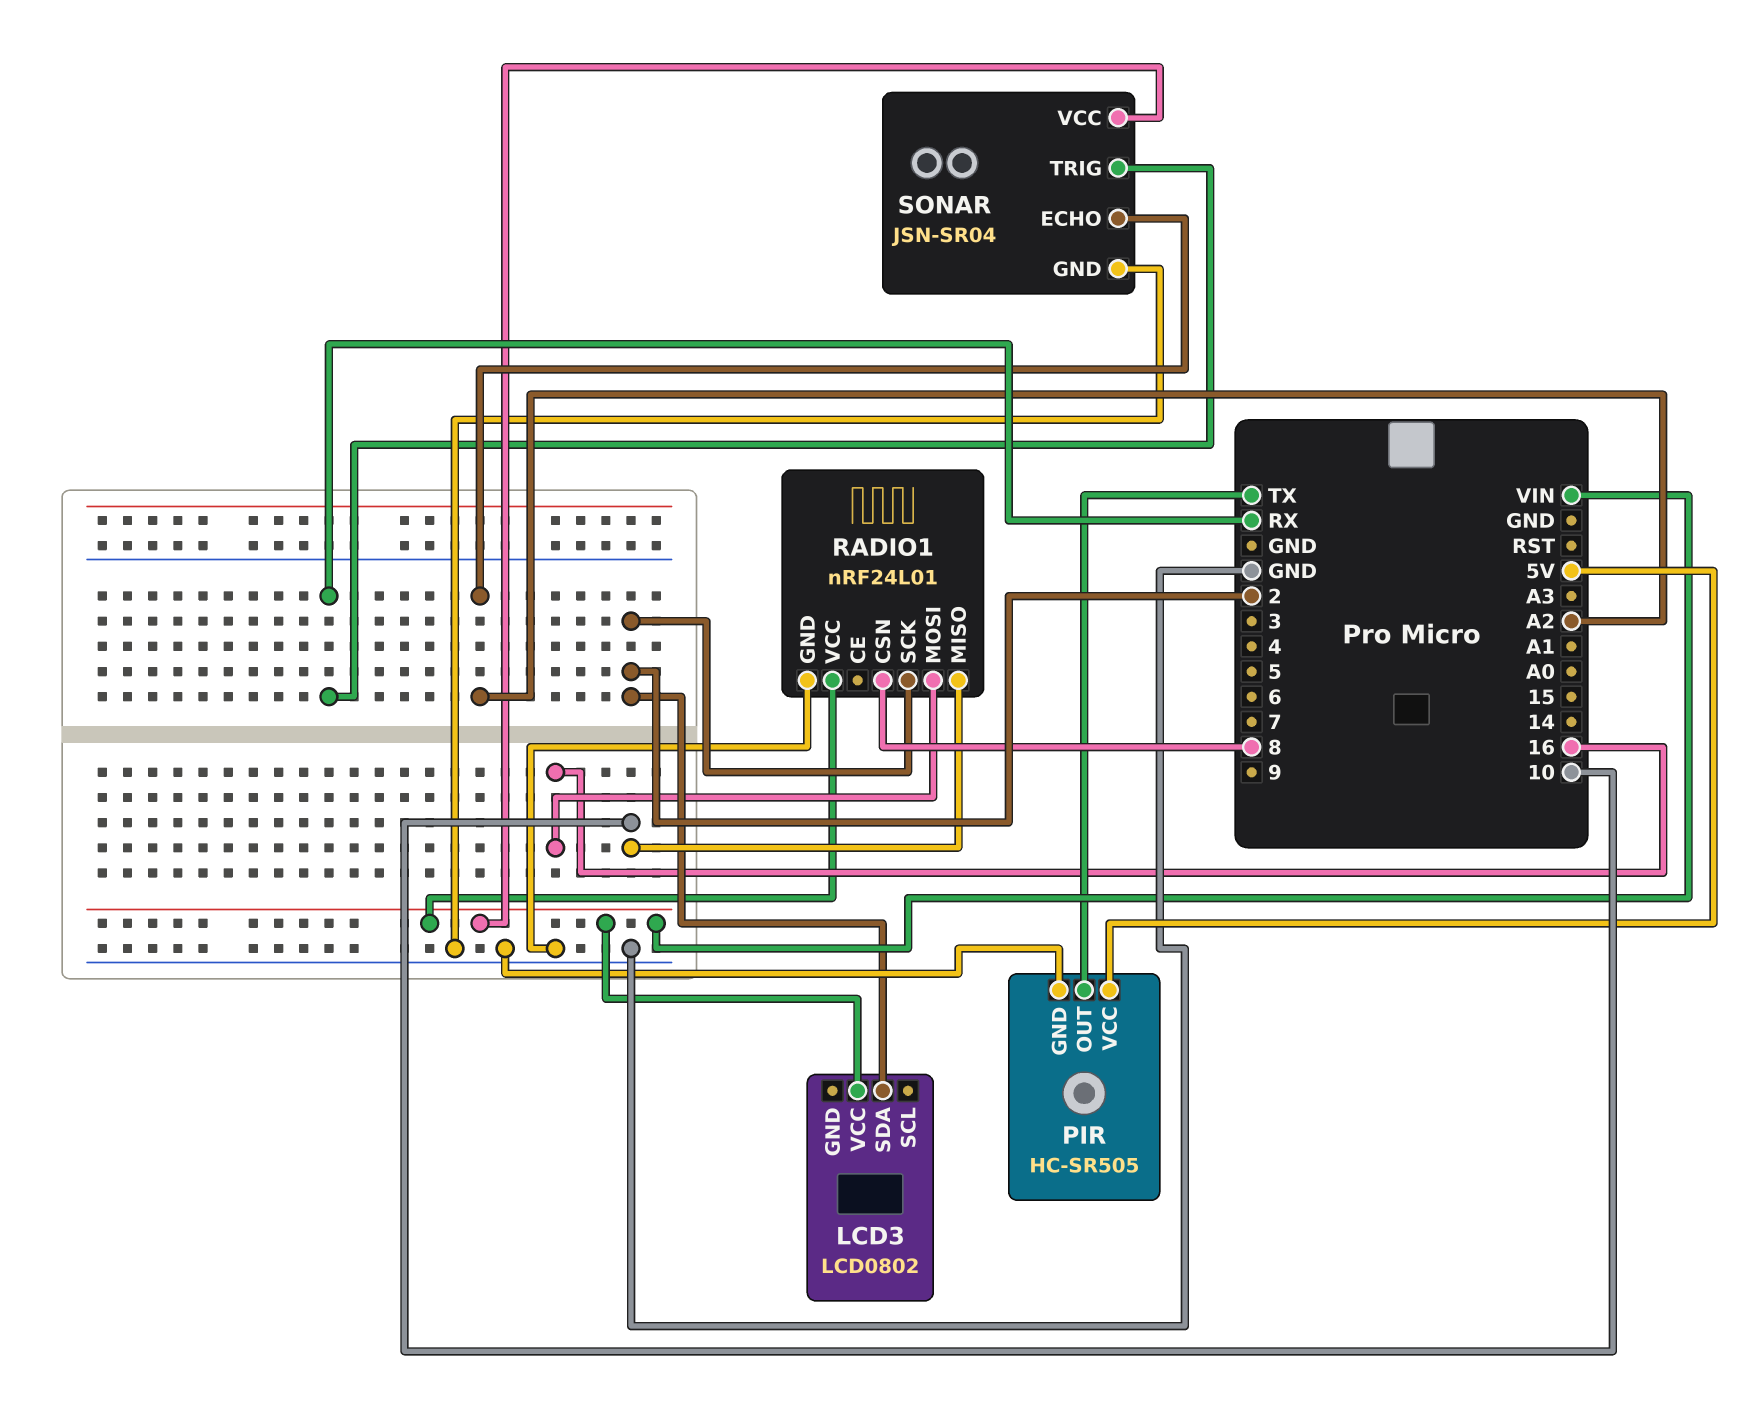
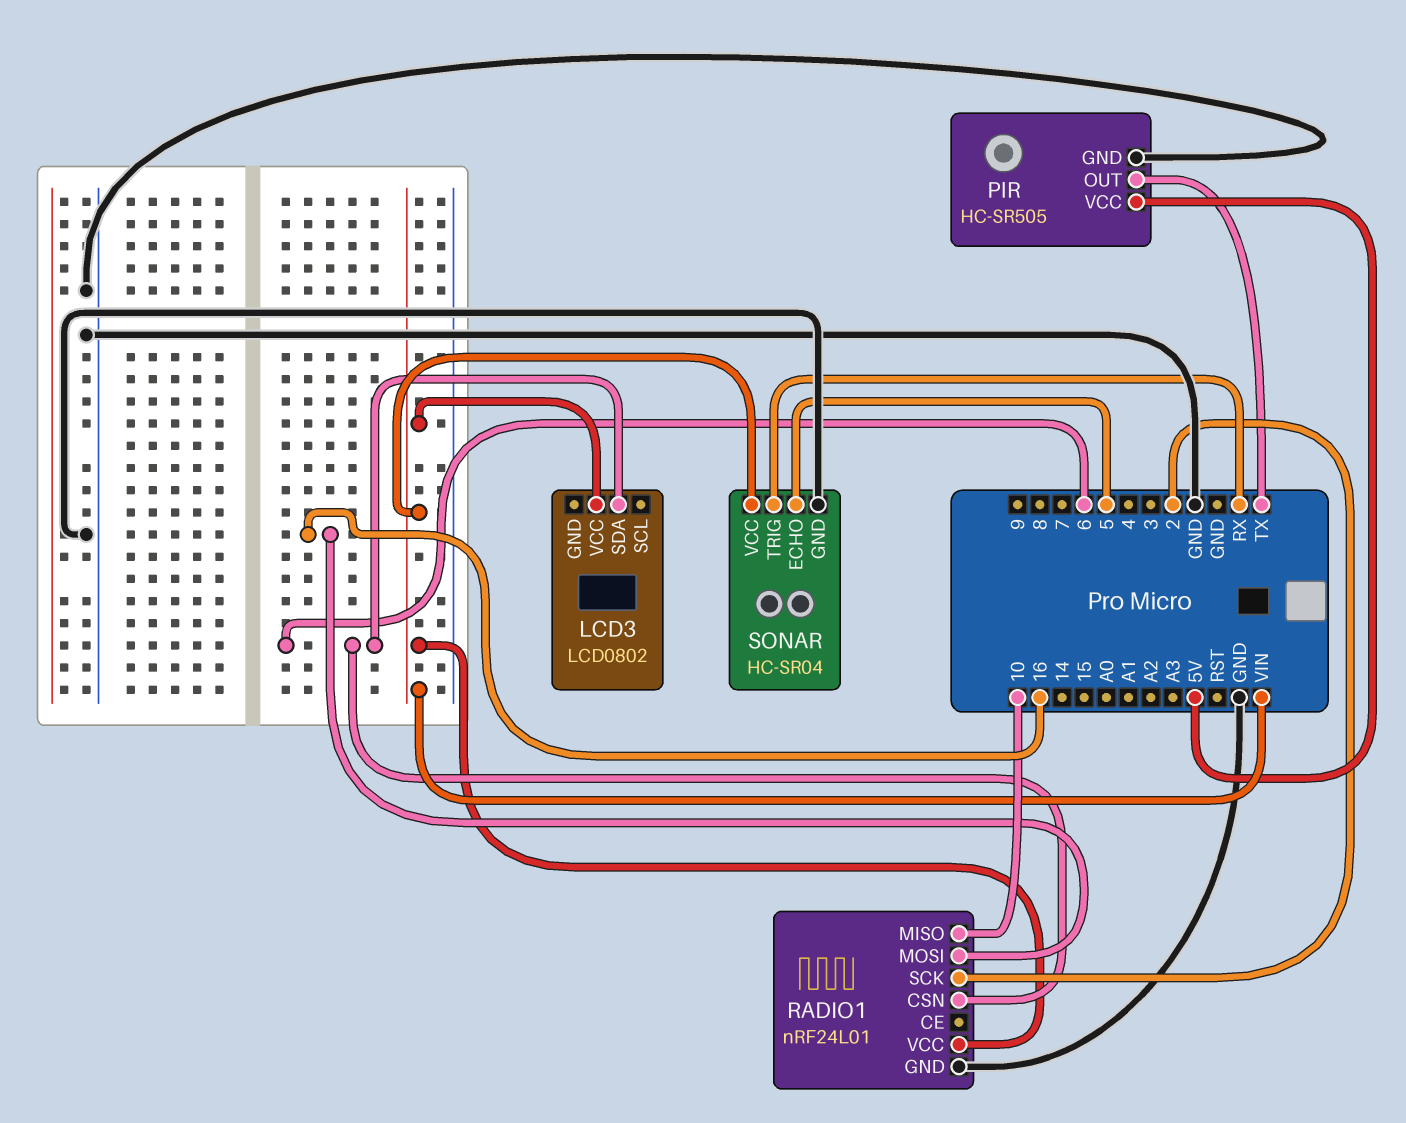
LCD3 pin SDA: 2 -> 6
RADIO1 pin CSN: 8 -> 6
SONAR: JSN-SR04 -> HC-SR04
SONAR pin ECHO: A2 -> 5

